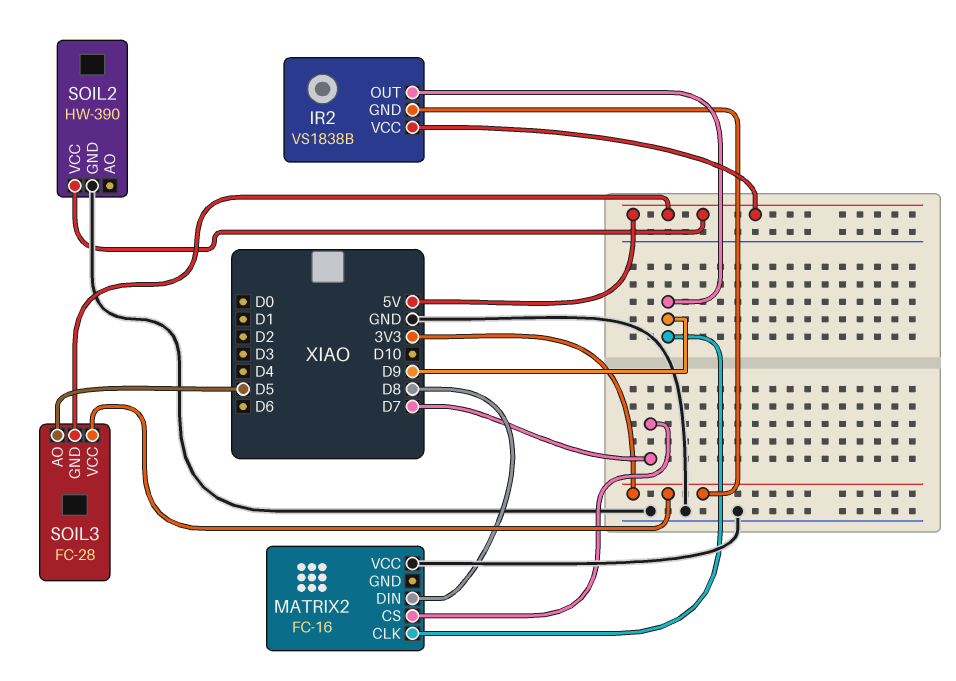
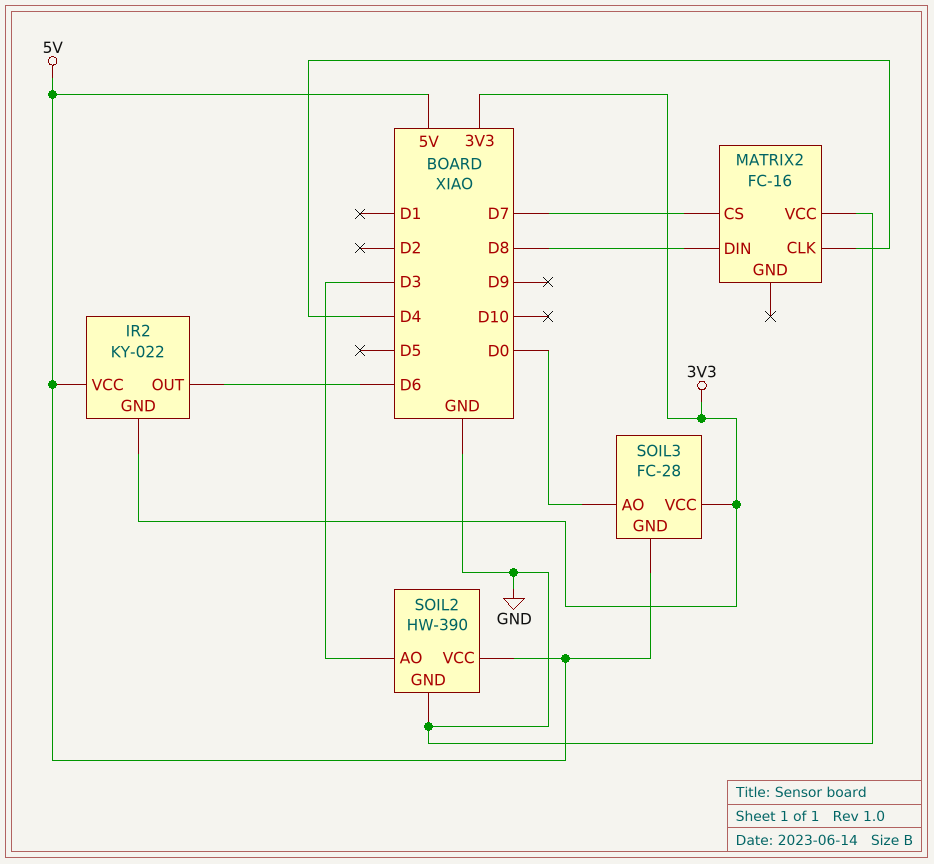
IR2: VS1838B -> KY-022
IR2 pin OUT: D9 -> D6
MATRIX2 pin CLK: D9 -> D4
SOIL2 pin AO: none -> D3
SOIL3 pin AO: D5 -> D0

